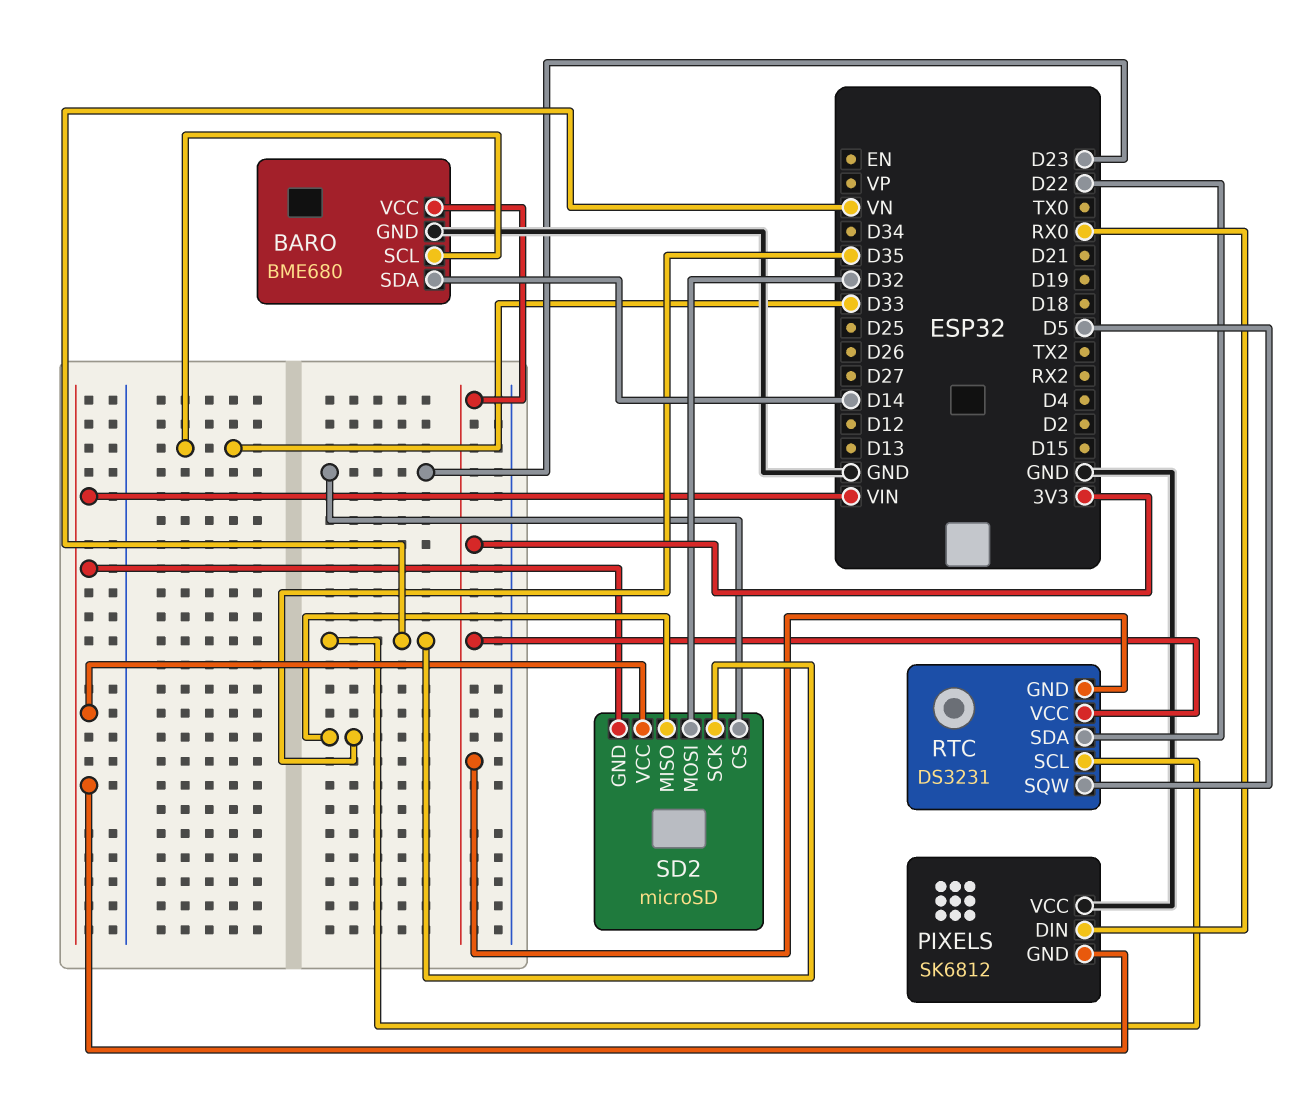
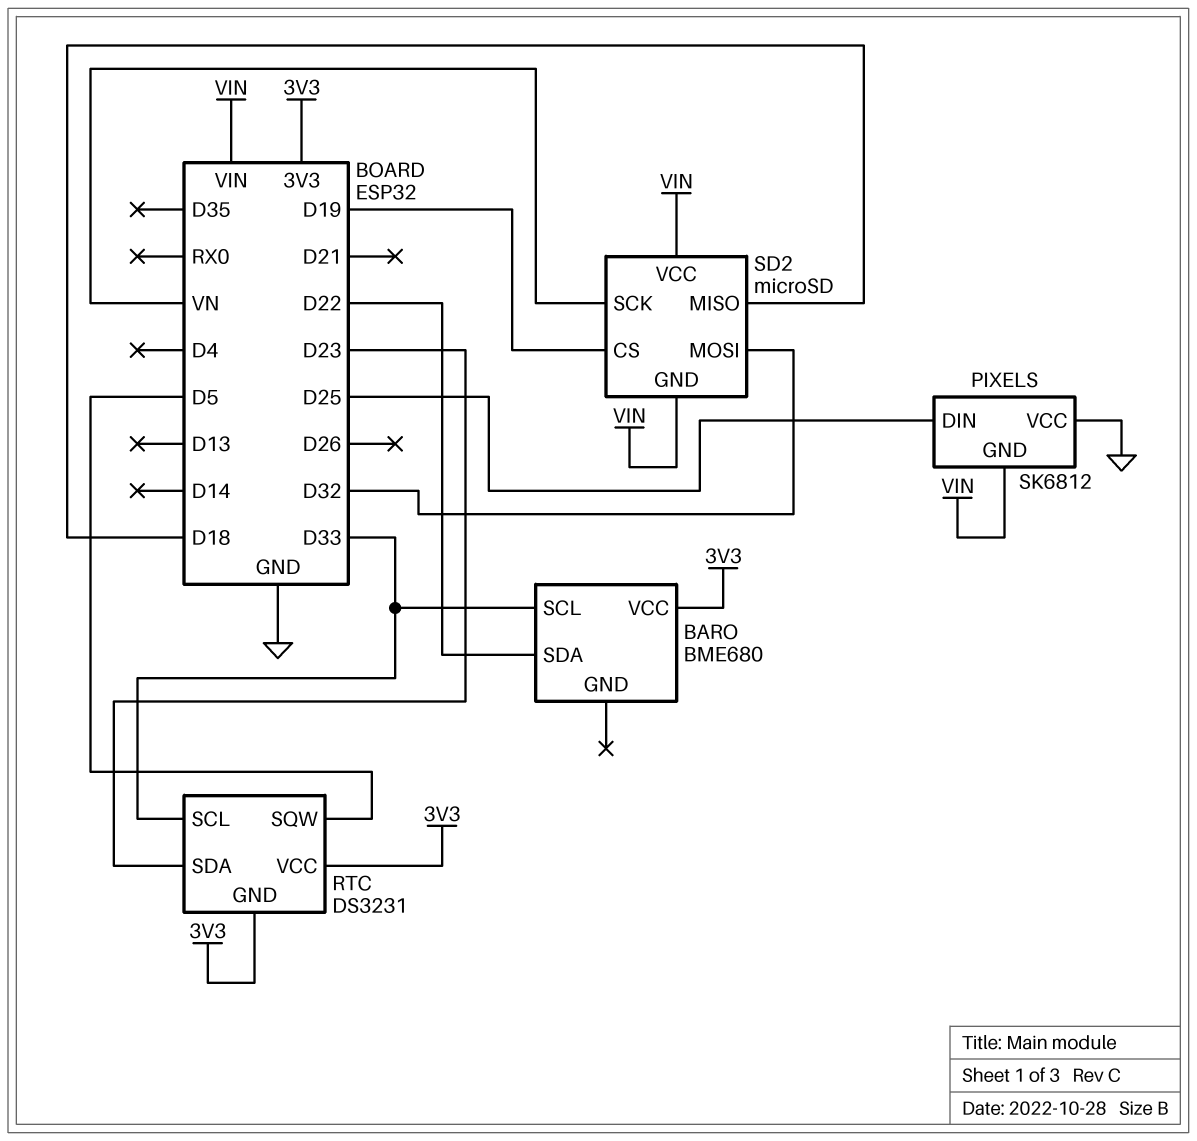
BARO pin GND: GND -> none
BARO pin SDA: D14 -> D22
PIXELS pin DIN: RX0 -> D25
RTC pin SCL: VN -> D33
RTC pin SDA: D22 -> D23
SD2 pin CS: D23 -> D19
SD2 pin MISO: D35 -> D18

